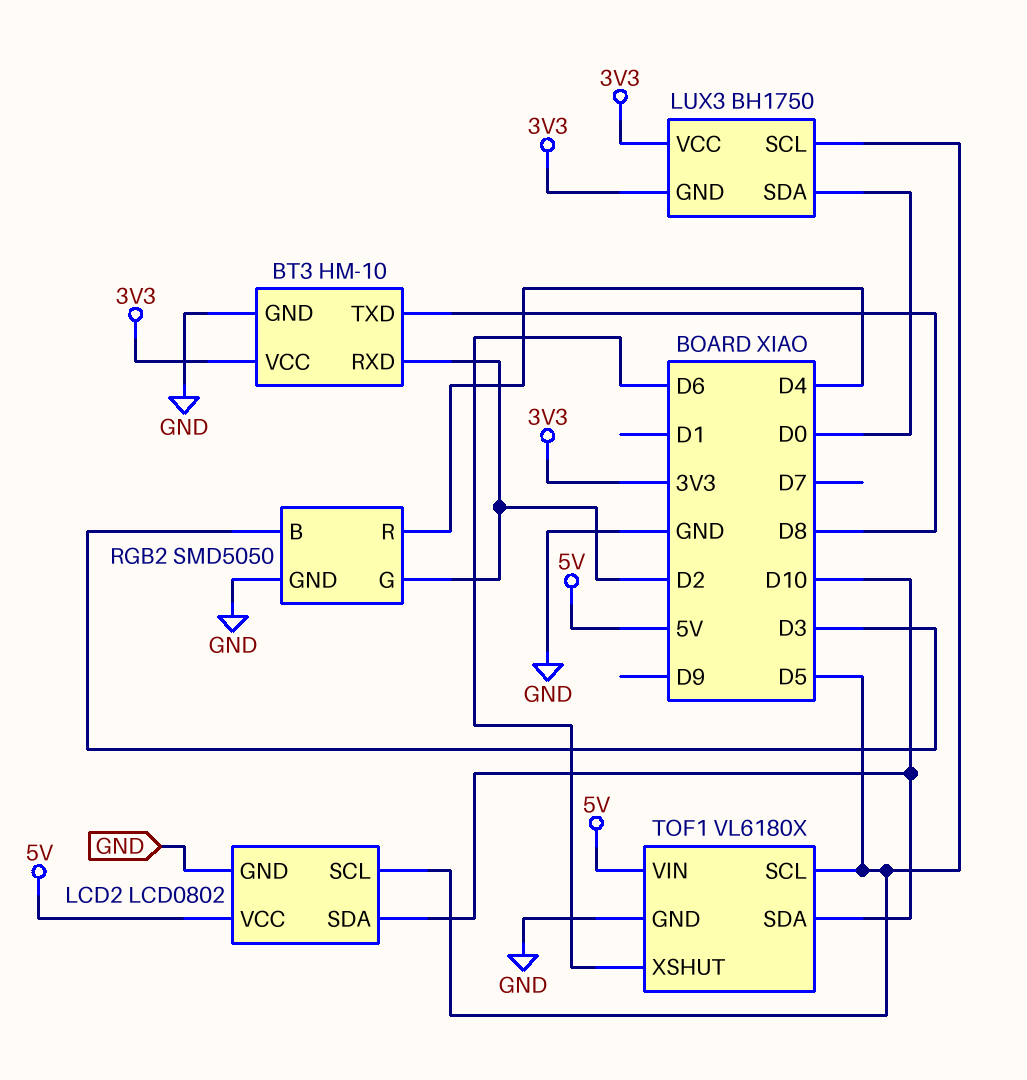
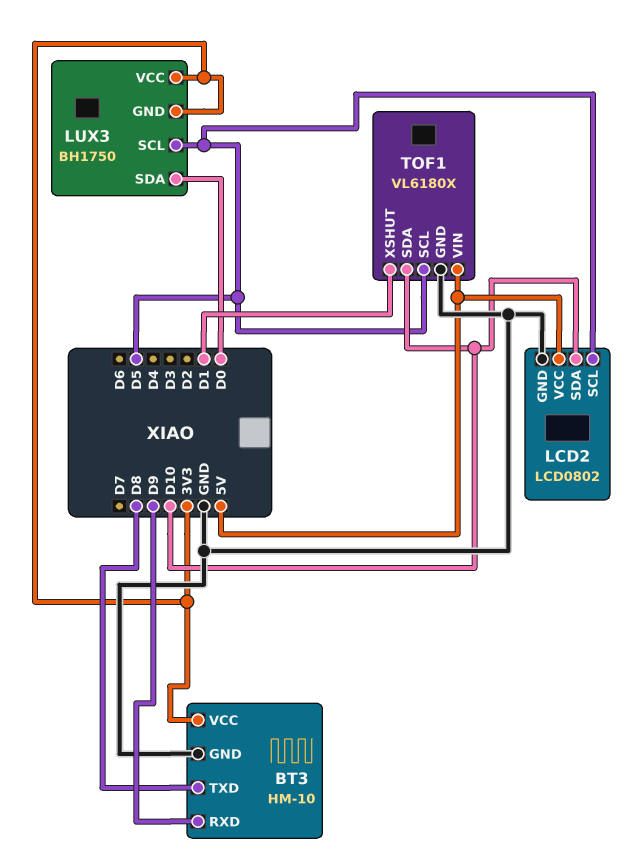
BT3 pin RXD: D2 -> D9
RGB2: SMD5050 -> none
RGB2 pin B: D3 -> none
RGB2 pin G: D2 -> none
RGB2 pin GND: GND -> none
RGB2 pin R: D4 -> none
TOF1 pin XSHUT: D6 -> D1

